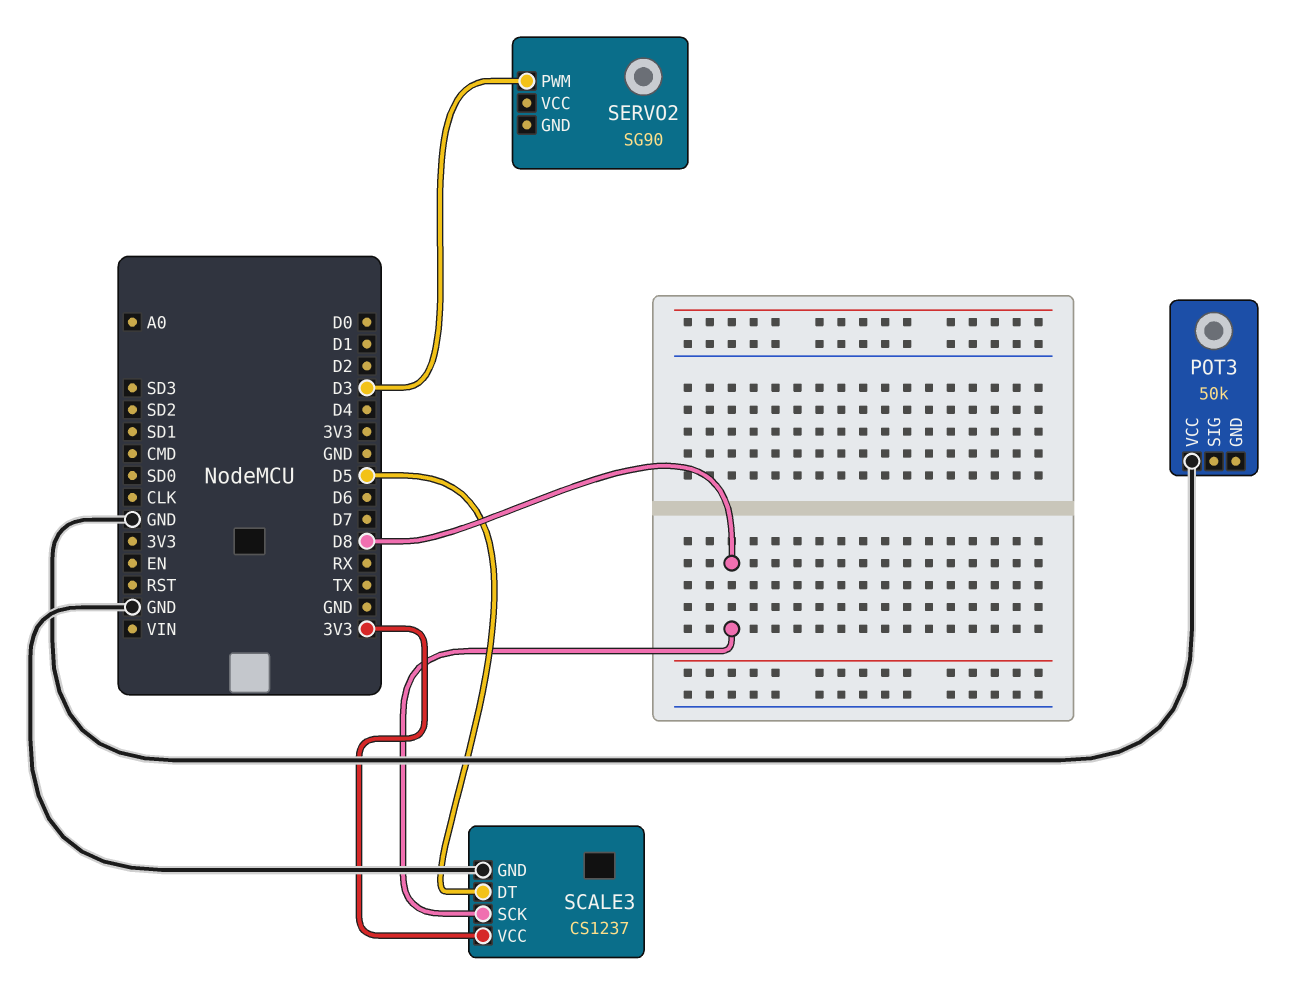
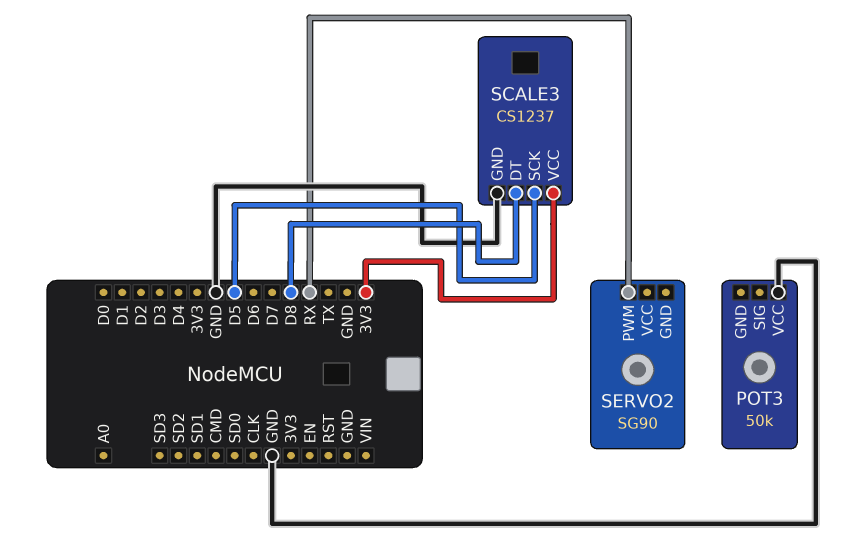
SCALE3 pin DT: D5 -> D8
SCALE3 pin SCK: D8 -> D5
SERVO2 pin PWM: D3 -> RX

